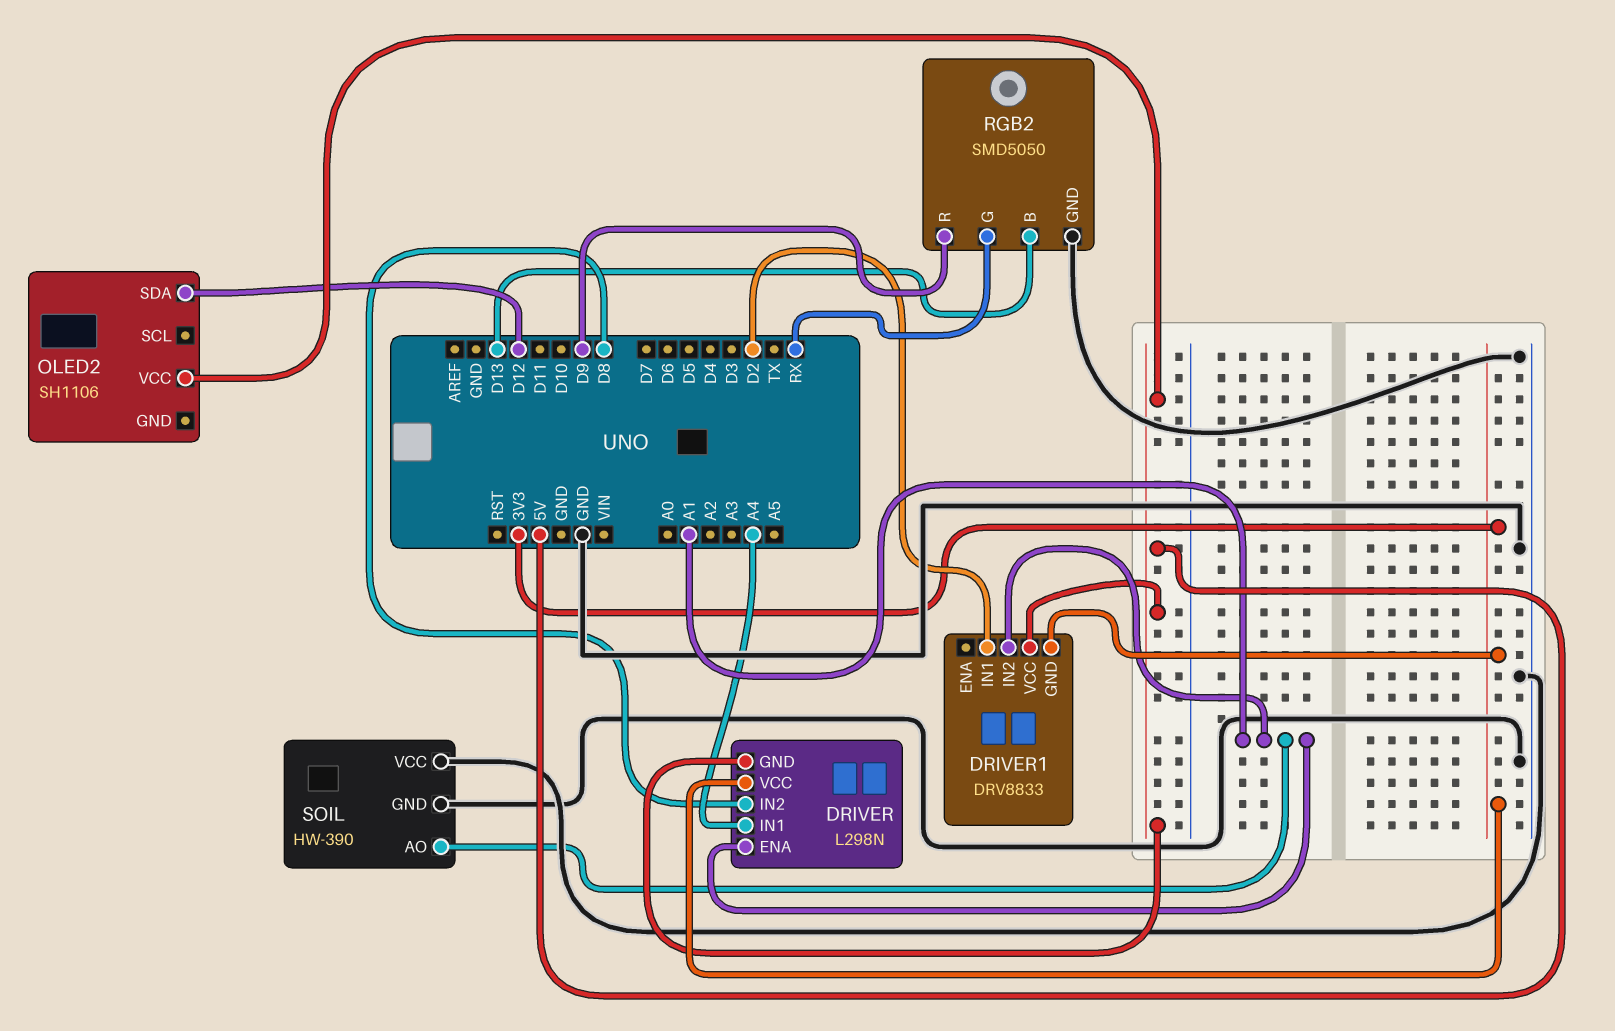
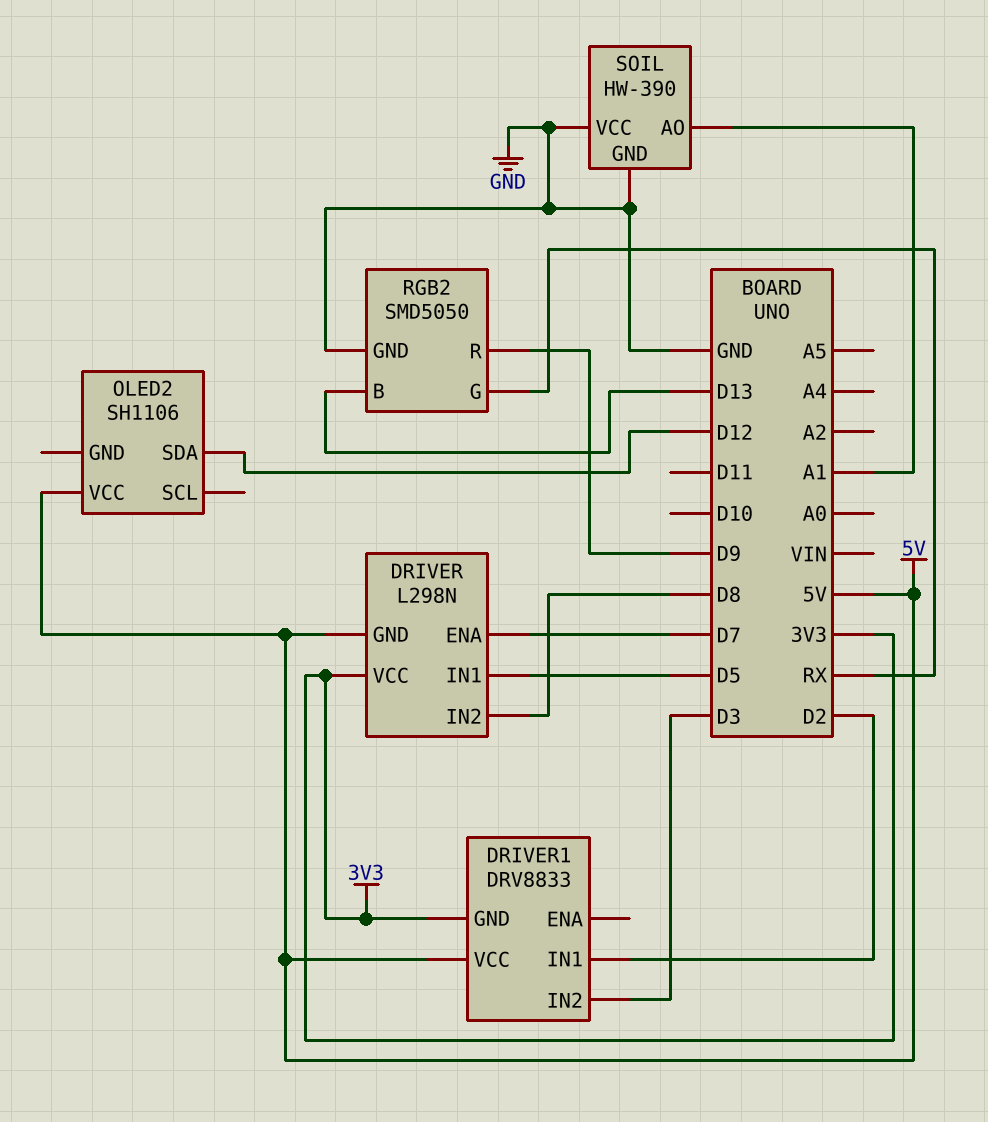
DRIVER pin ENA: A1 -> D7
DRIVER pin IN1: A4 -> D5
DRIVER1 pin IN2: A1 -> D3

